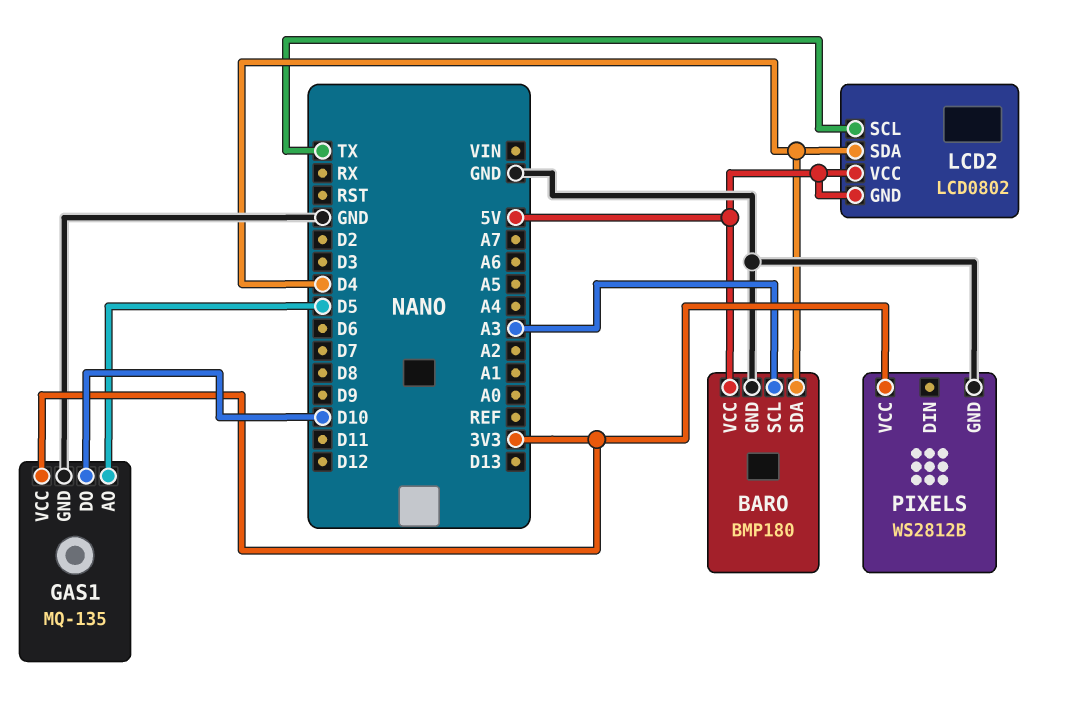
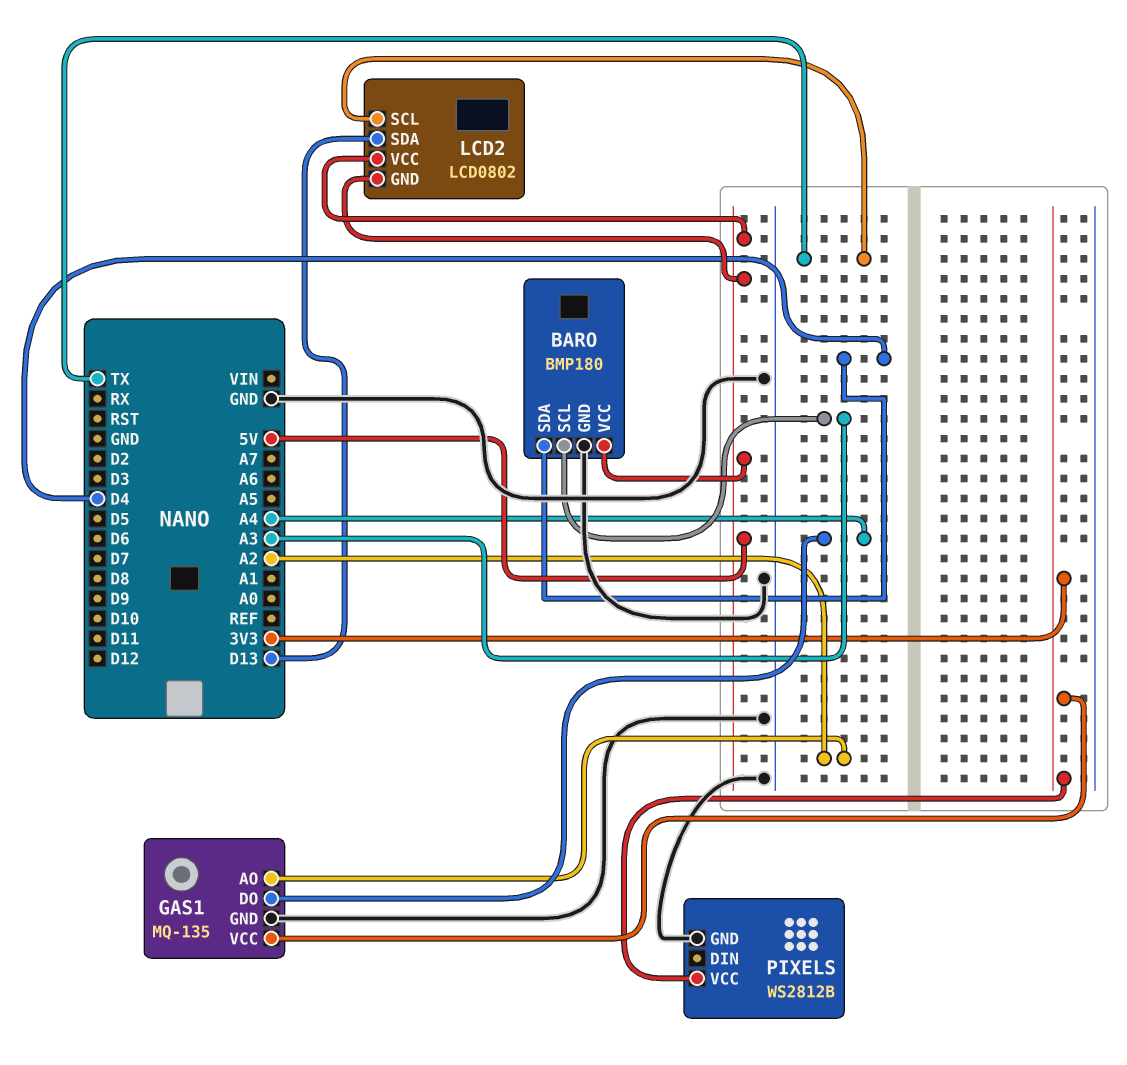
GAS1 pin AO: D5 -> A2
GAS1 pin DO: D10 -> A4
LCD2 pin SDA: D4 -> D13

